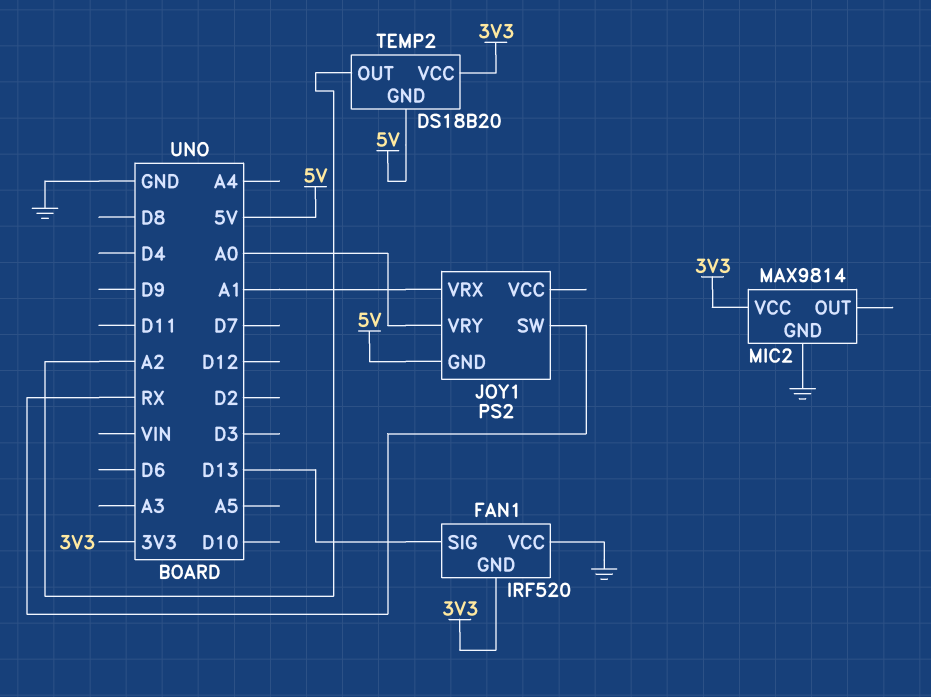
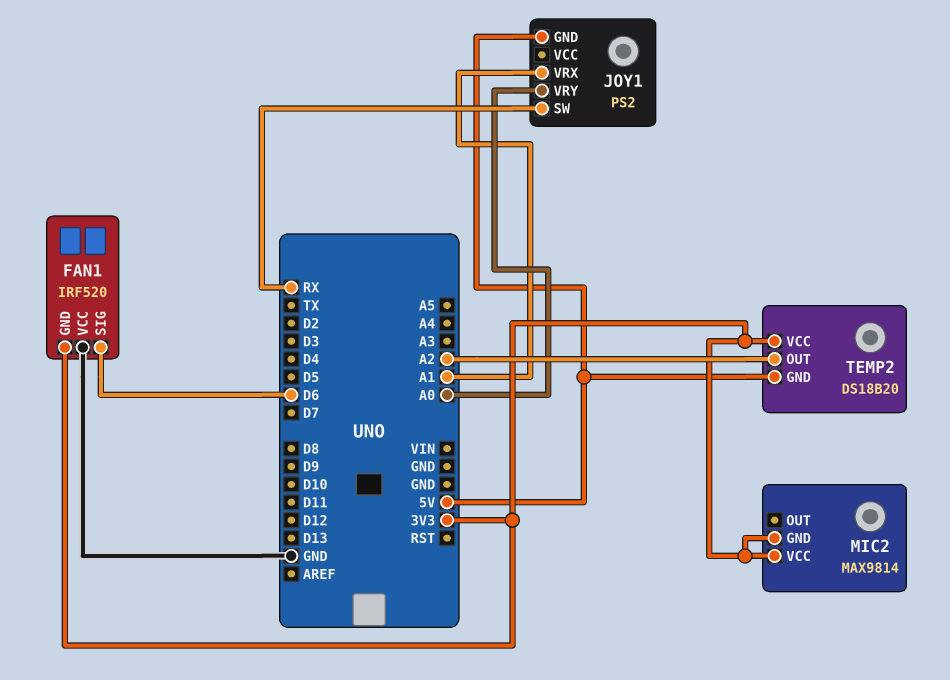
FAN1 pin SIG: D13 -> D6
MIC2 pin GND: GND -> 3V3

